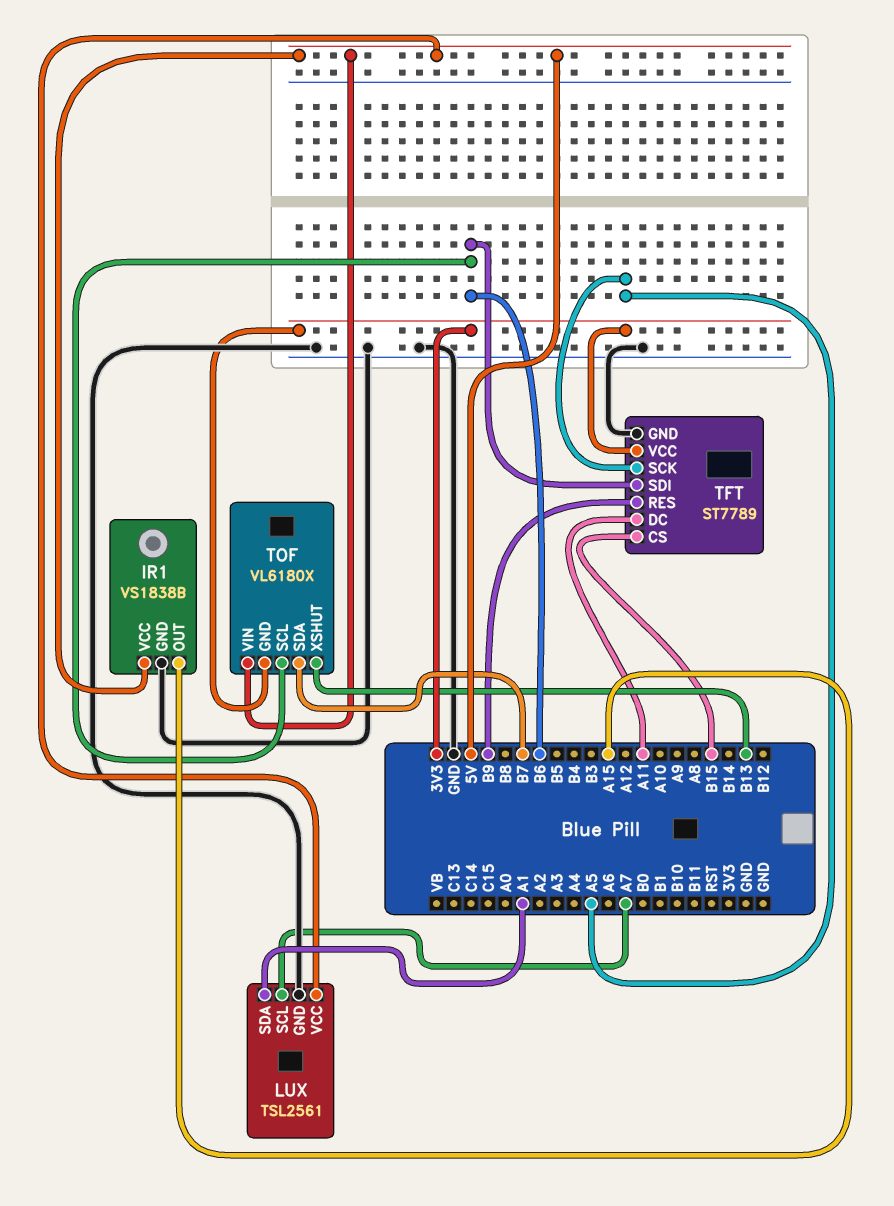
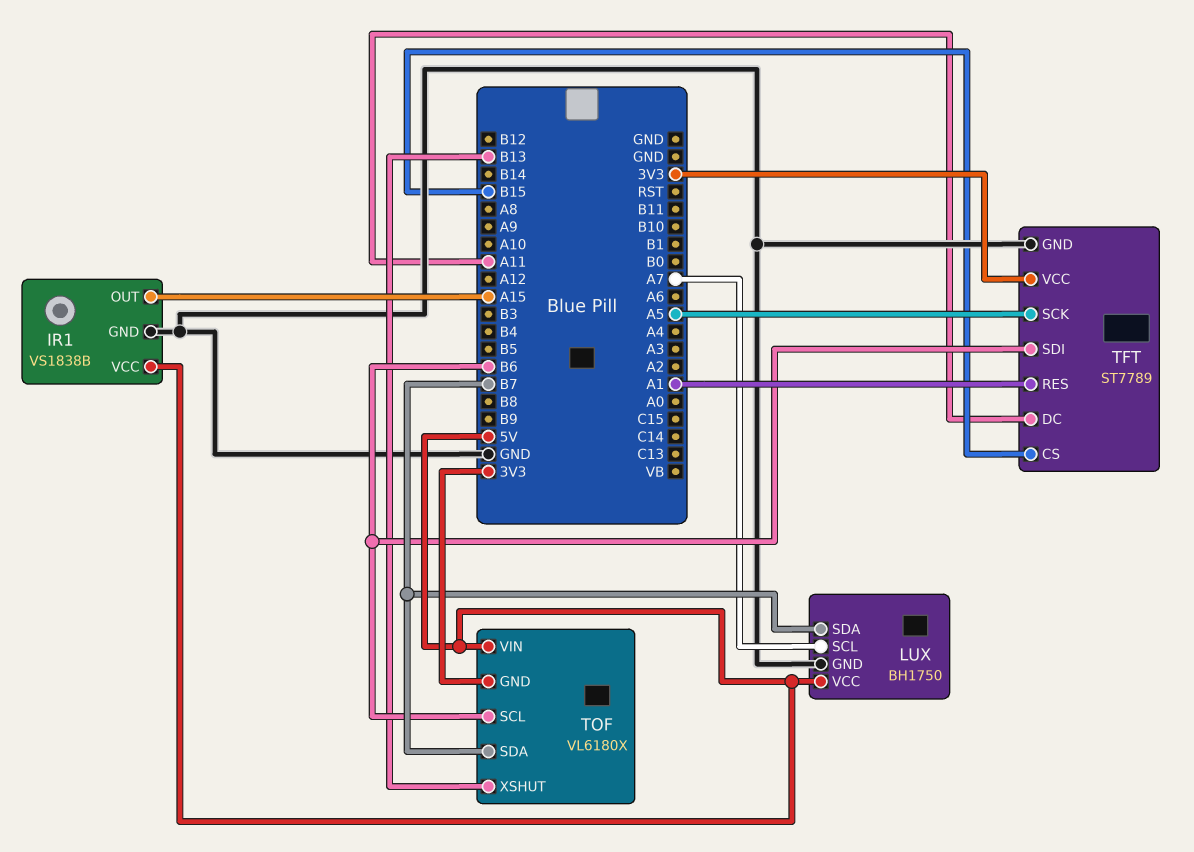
LUX: TSL2561 -> BH1750
LUX pin SDA: A1 -> B7
TFT pin RES: B9 -> A1

